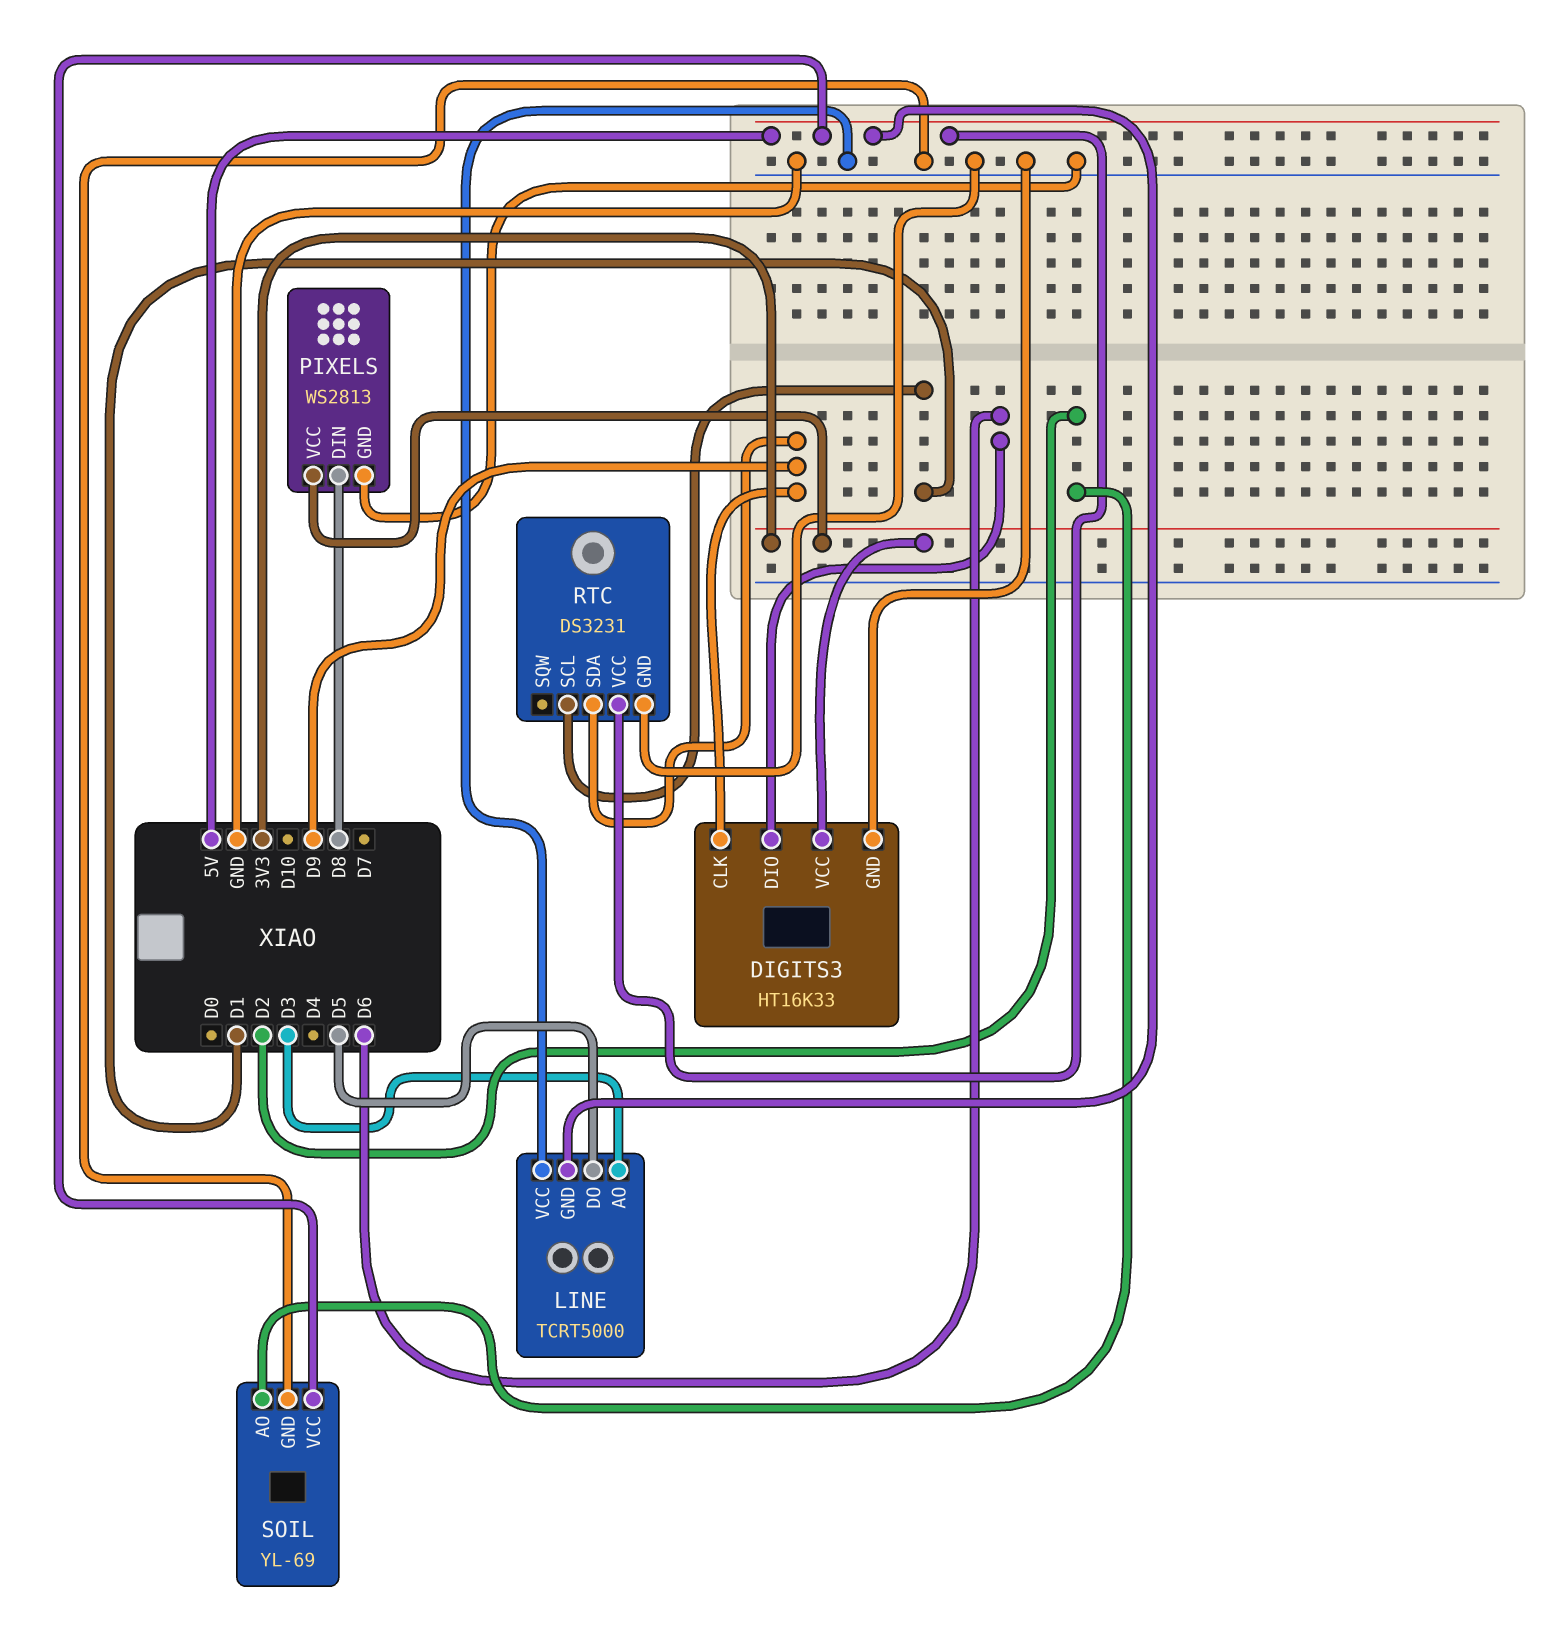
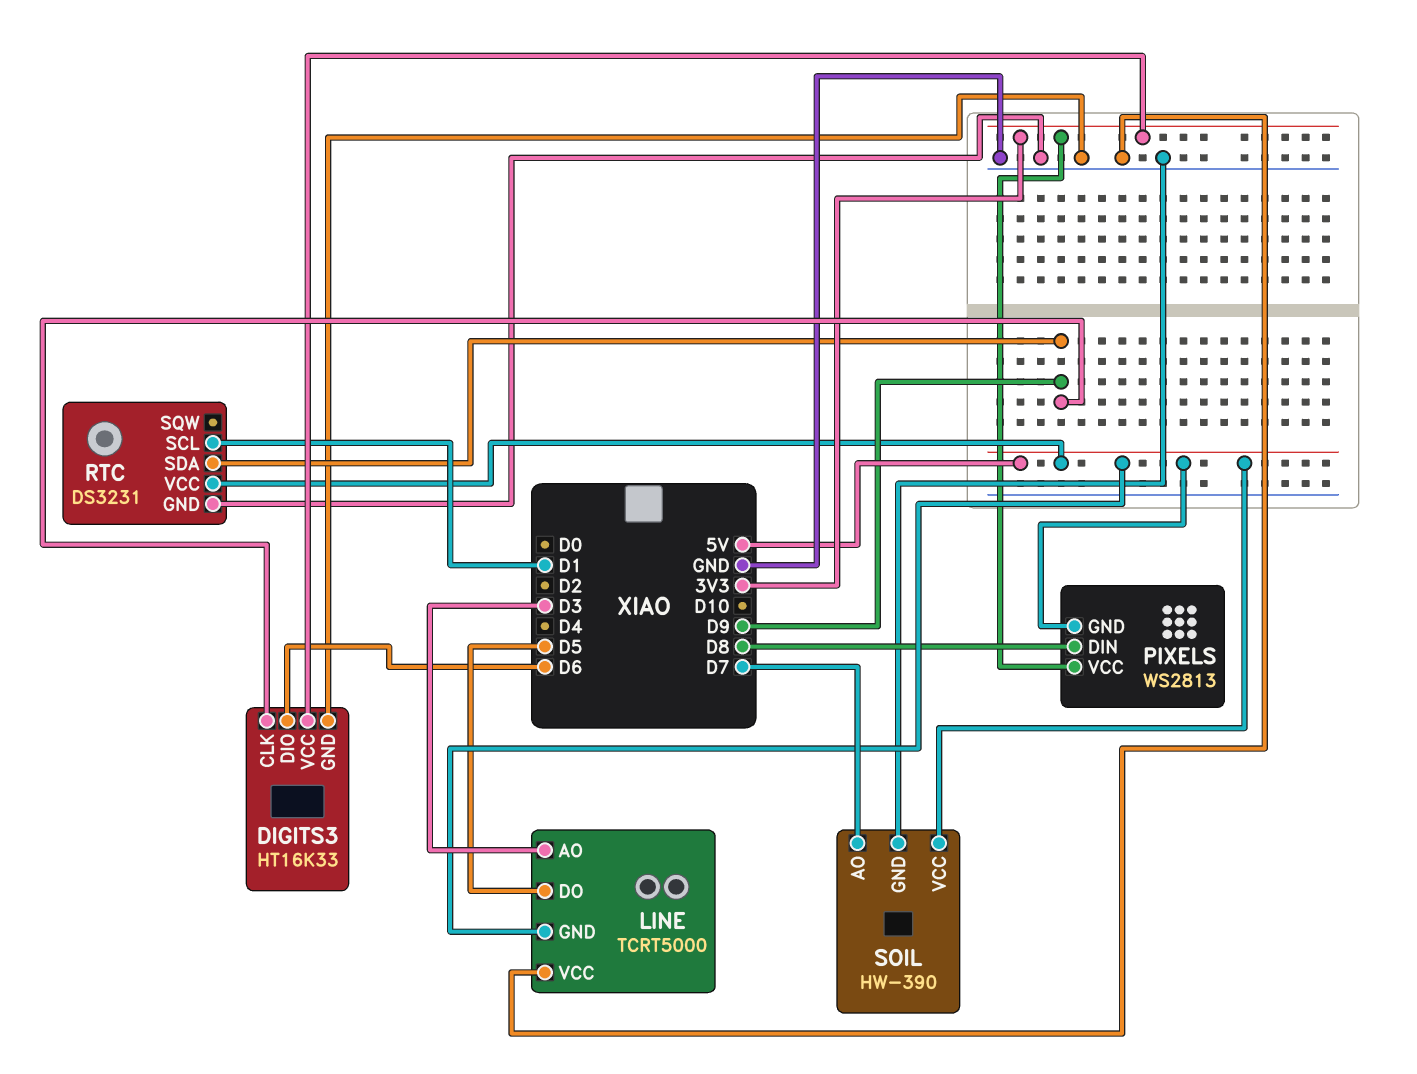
PIXELS pin GND: GND -> 5V
SOIL: YL-69 -> HW-390
SOIL pin AO: D2 -> D7

